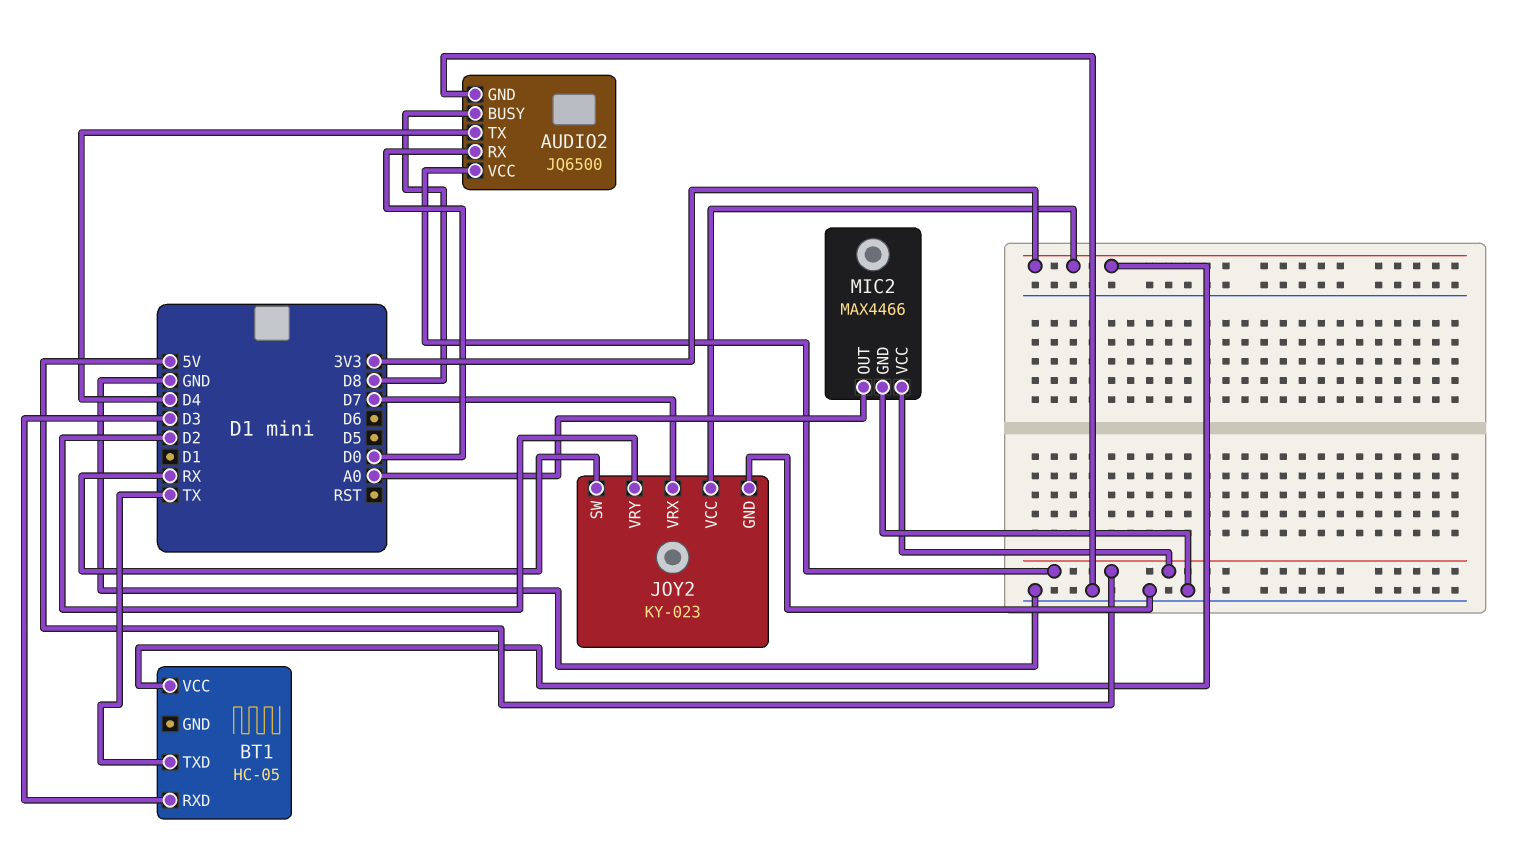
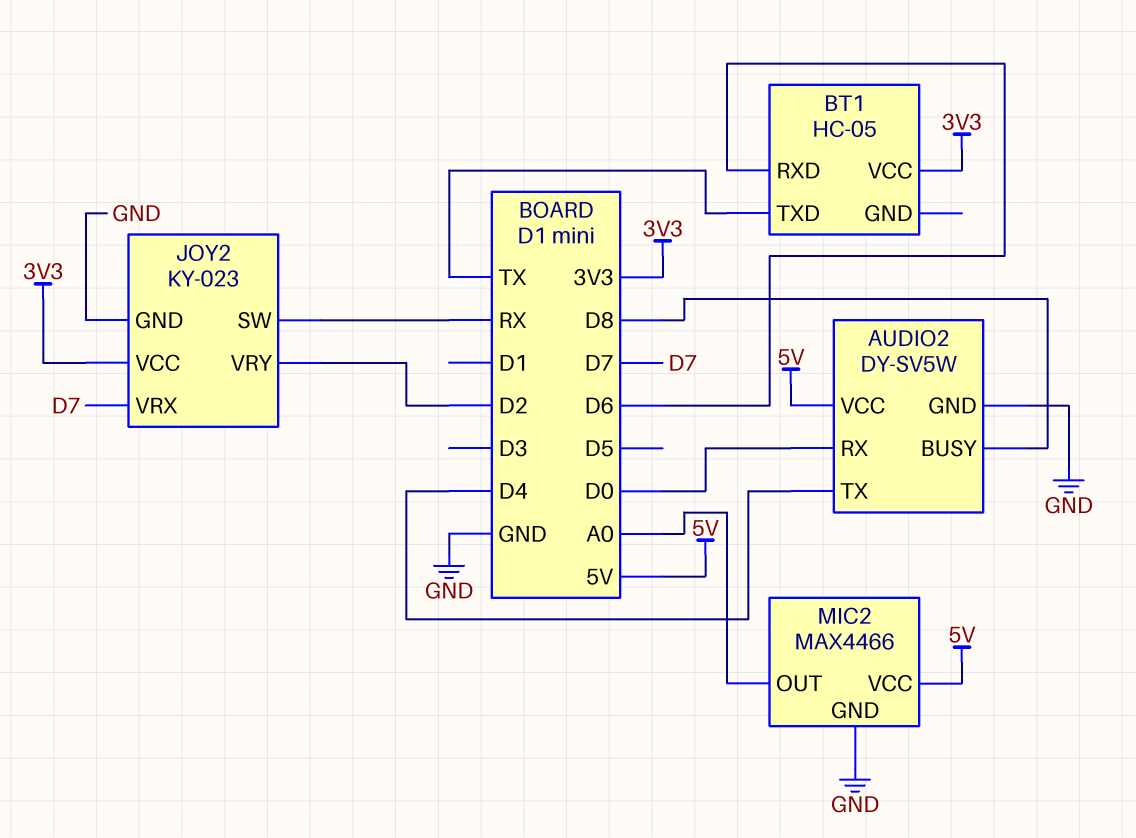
AUDIO2: JQ6500 -> DY-SV5W
BT1 pin RXD: D3 -> D6

